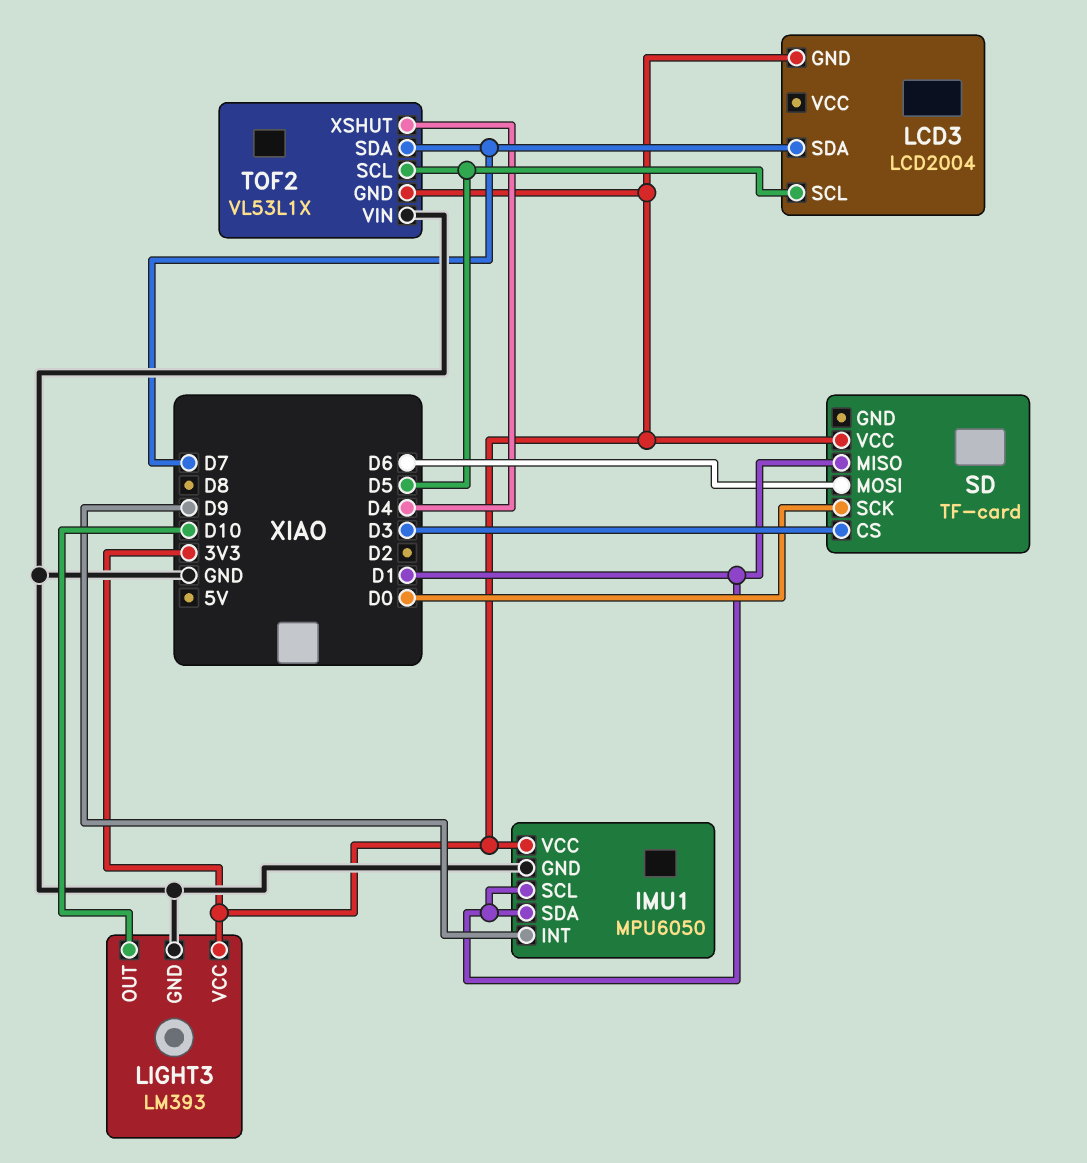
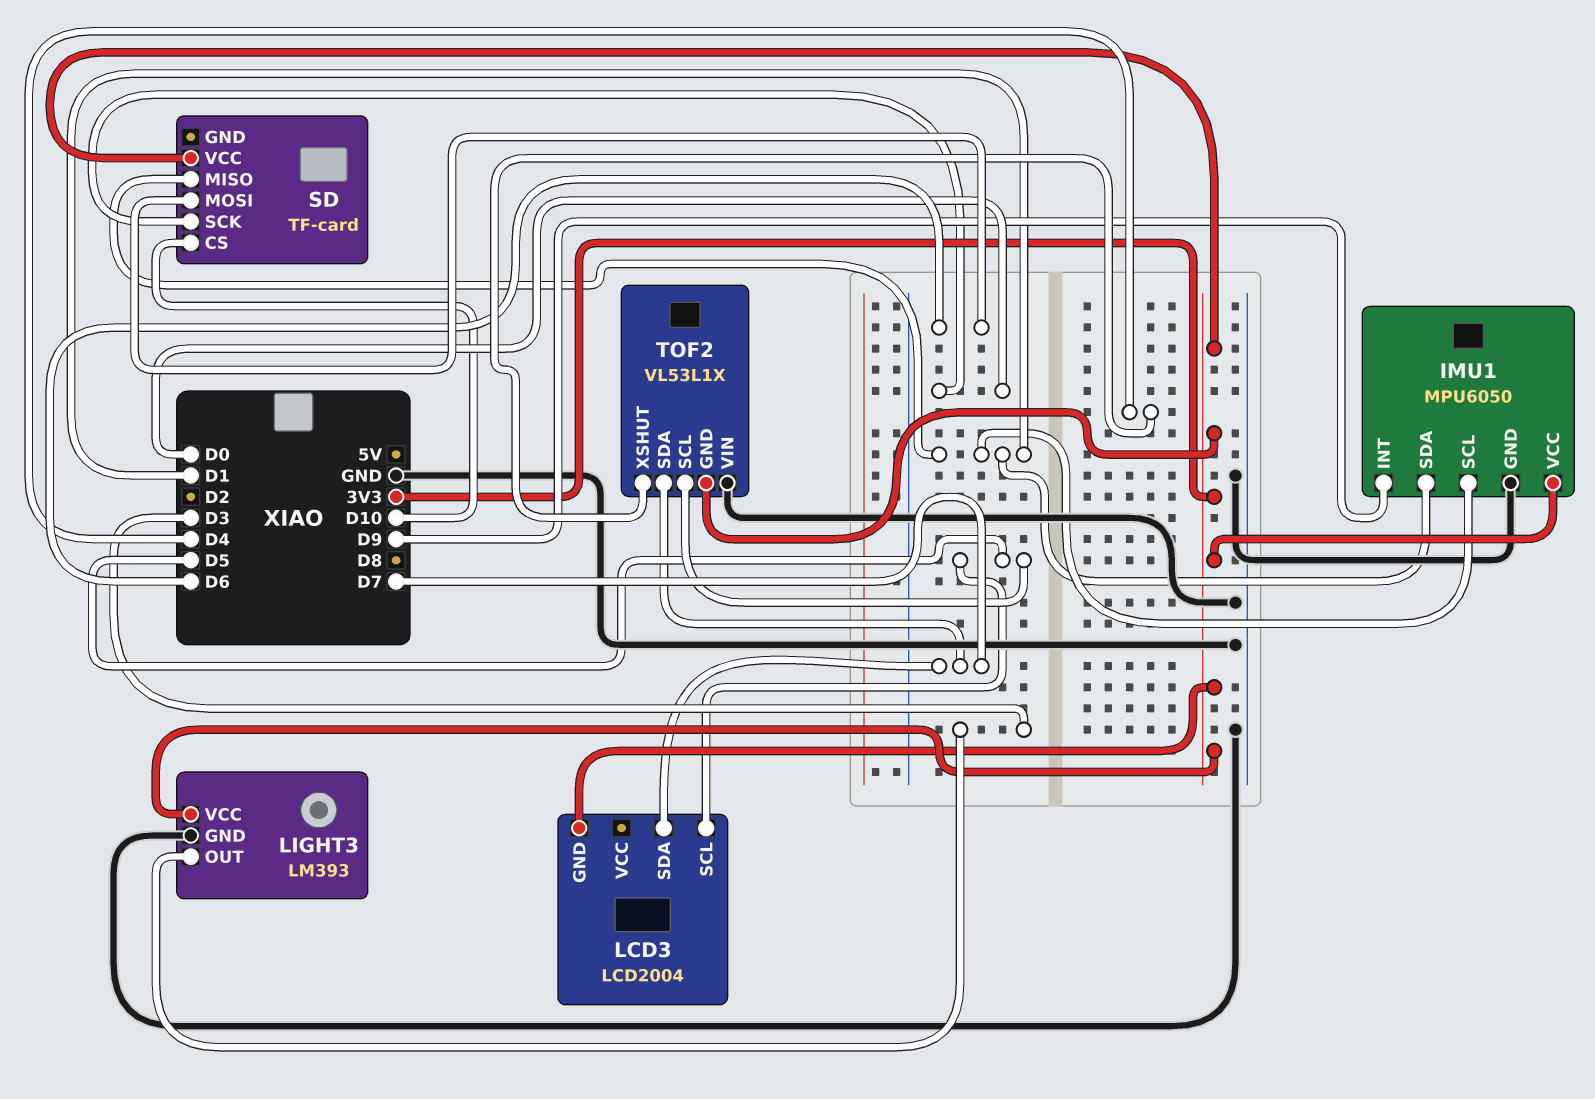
LIGHT3 pin OUT: D10 -> D3
SD pin CS: D3 -> D10

